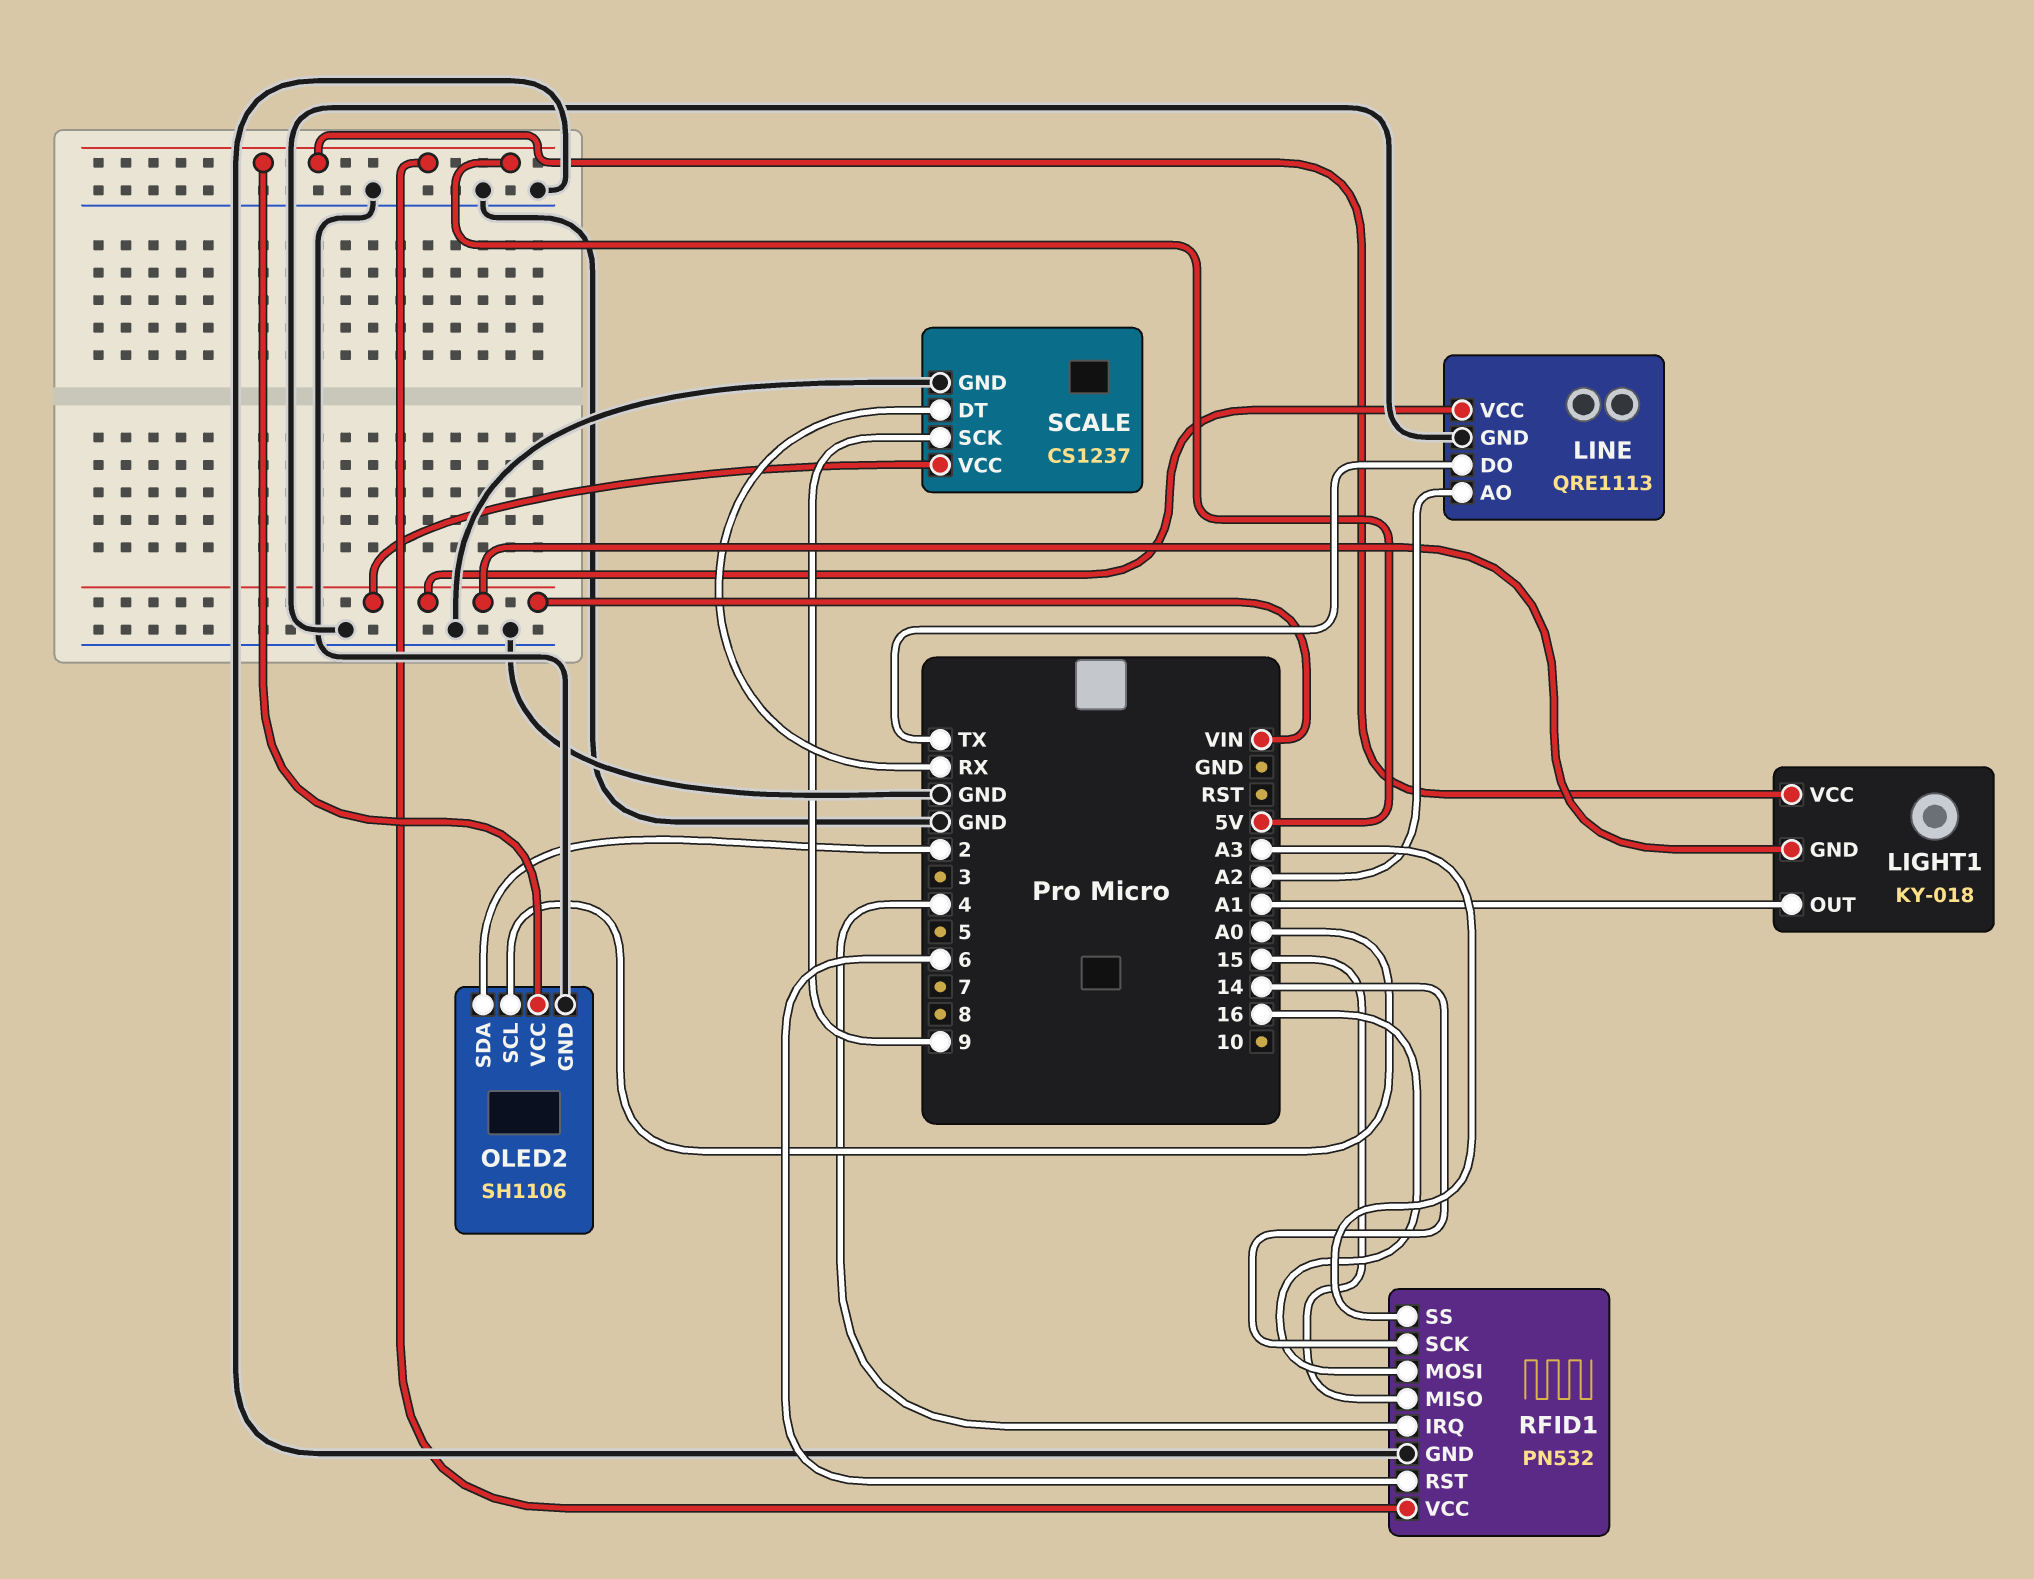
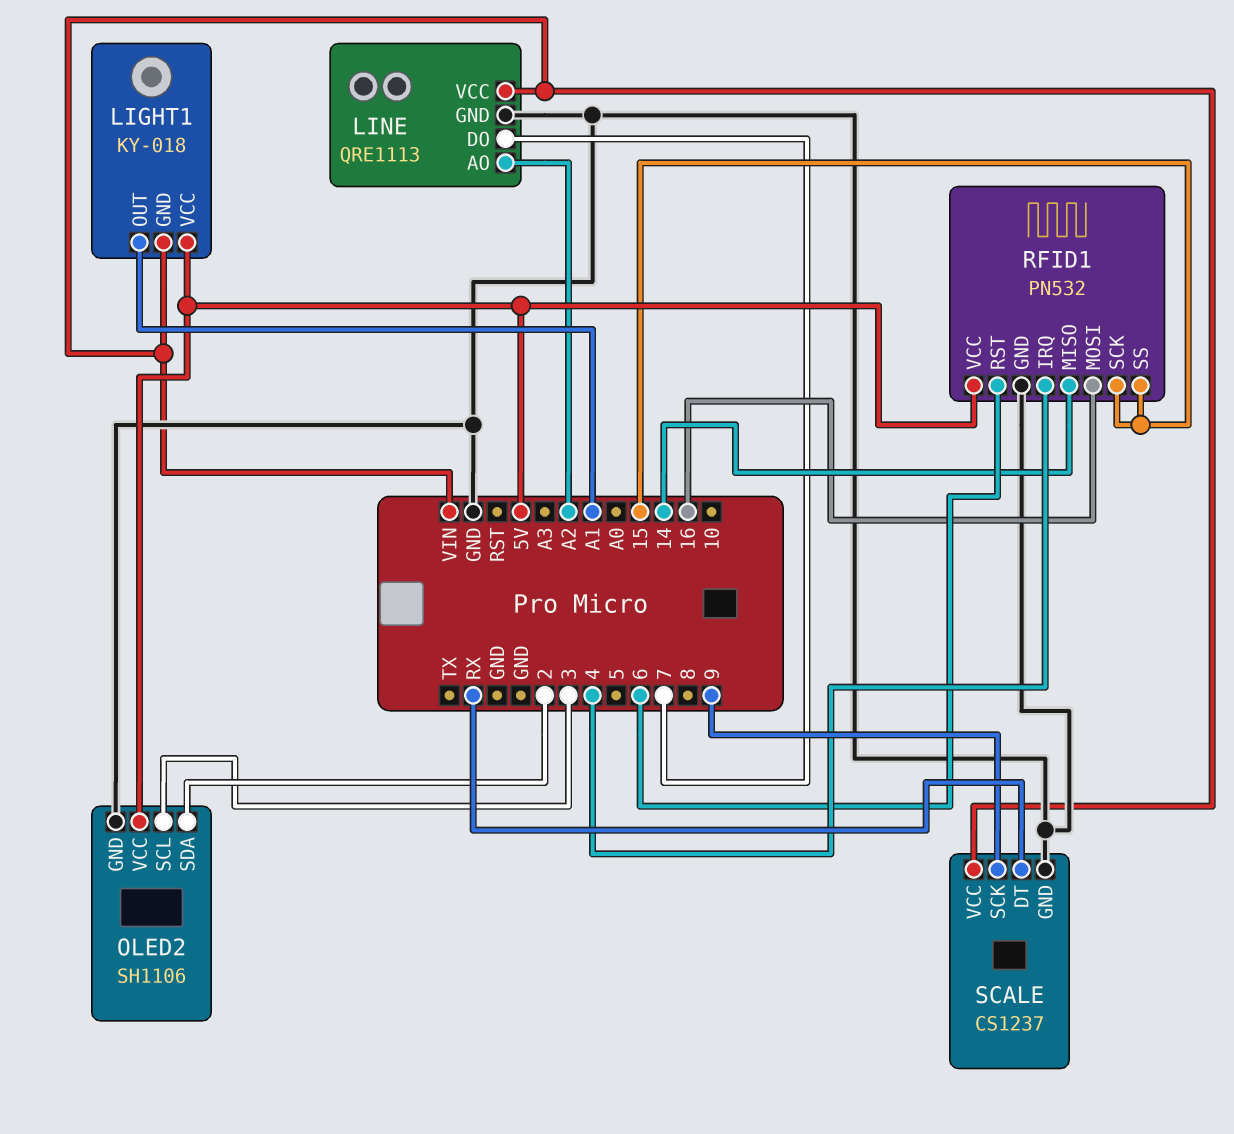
LINE pin DO: TX -> 7
OLED2 pin SCL: A0 -> 3
RFID1 pin MISO: 15 -> 14
RFID1 pin SCK: 14 -> 15
RFID1 pin SS: A3 -> 15

